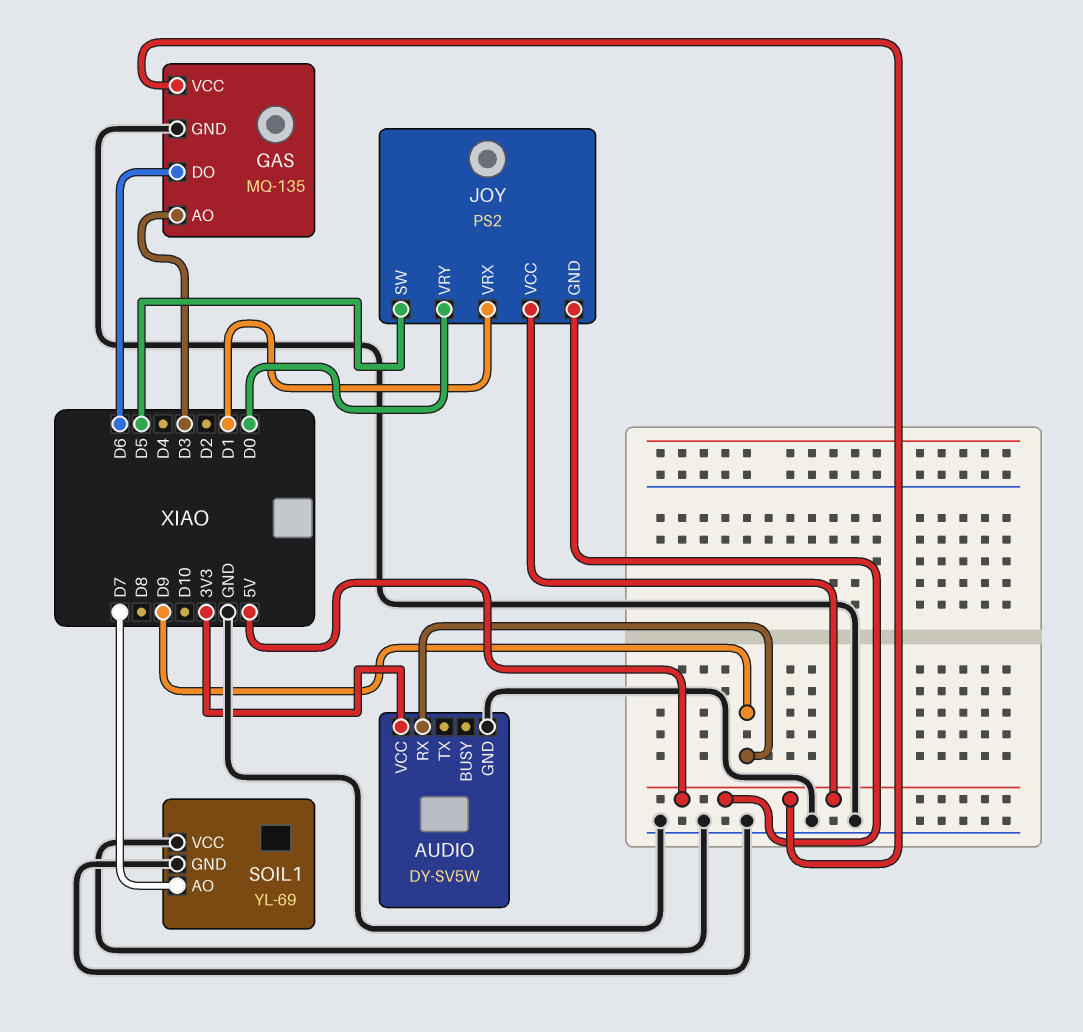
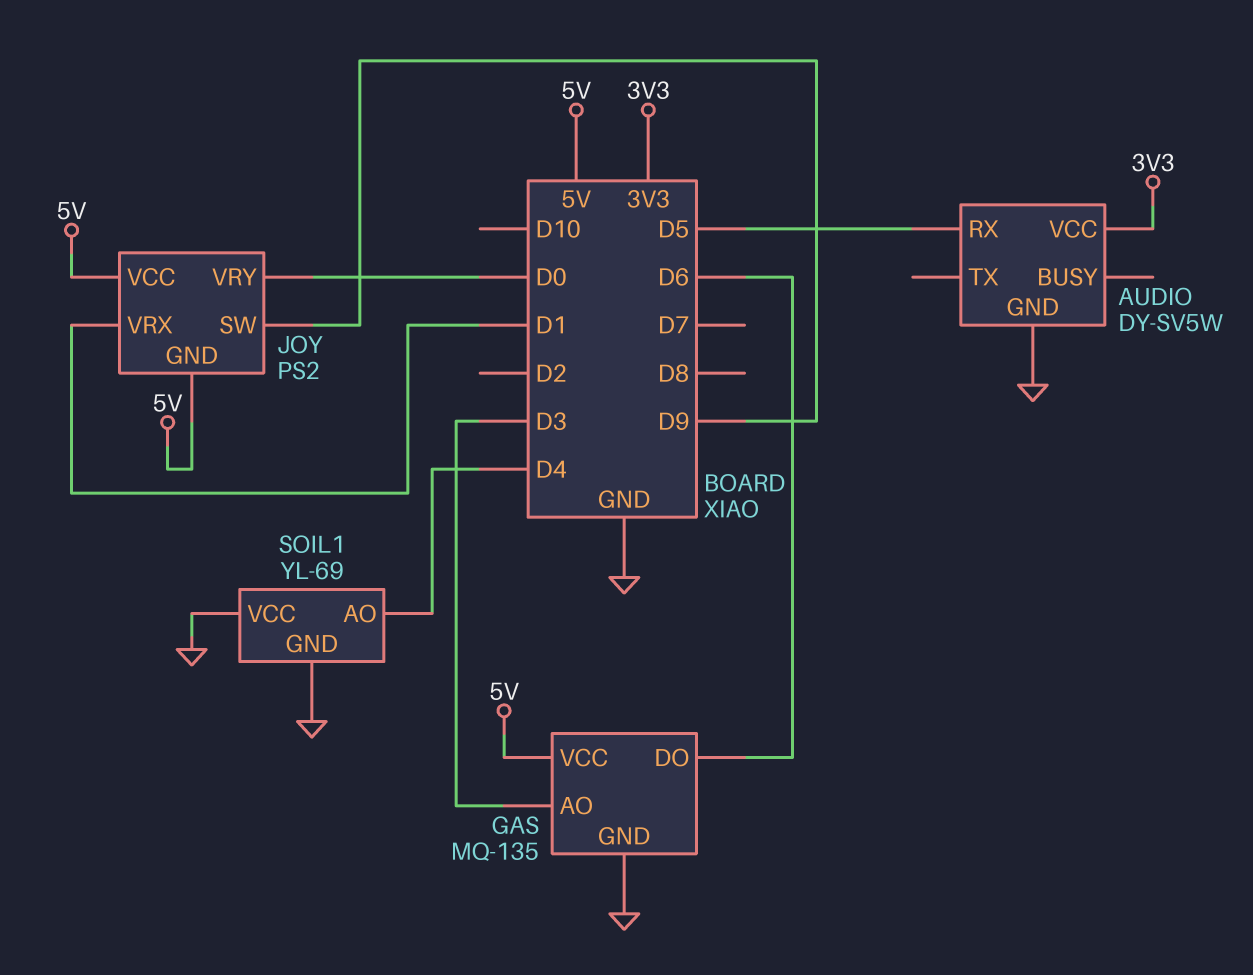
AUDIO pin RX: D9 -> D5
JOY pin SW: D5 -> D9
SOIL1 pin AO: D7 -> D4

